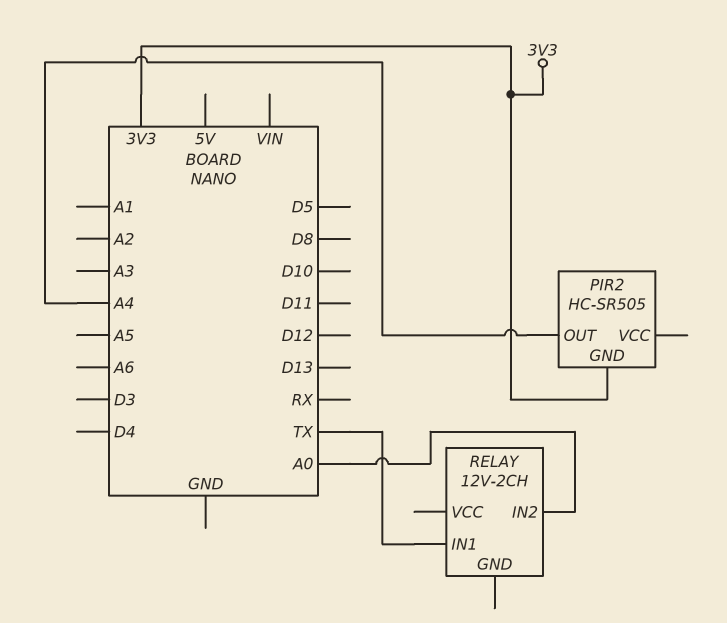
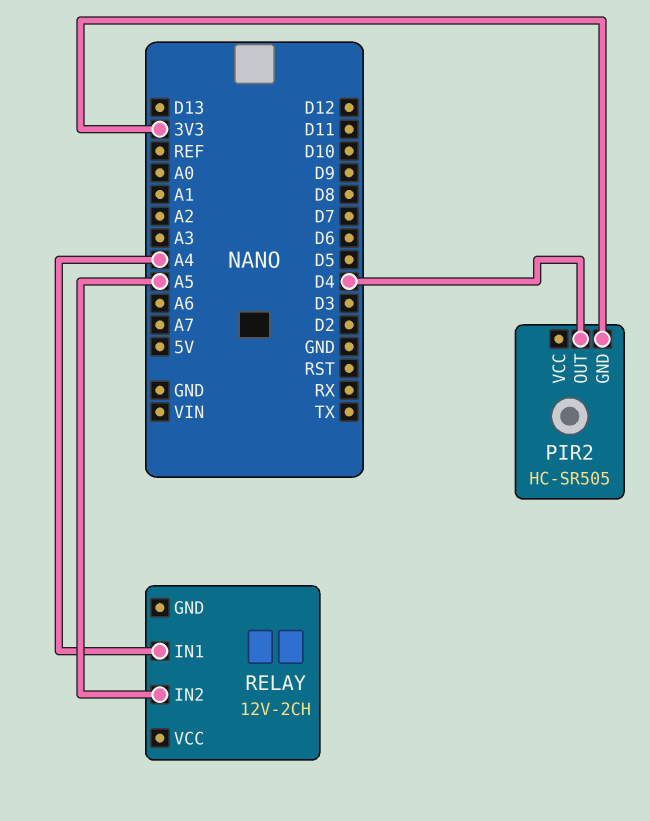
PIR2 pin OUT: A4 -> D4
RELAY pin IN1: TX -> A4
RELAY pin IN2: A0 -> A5

